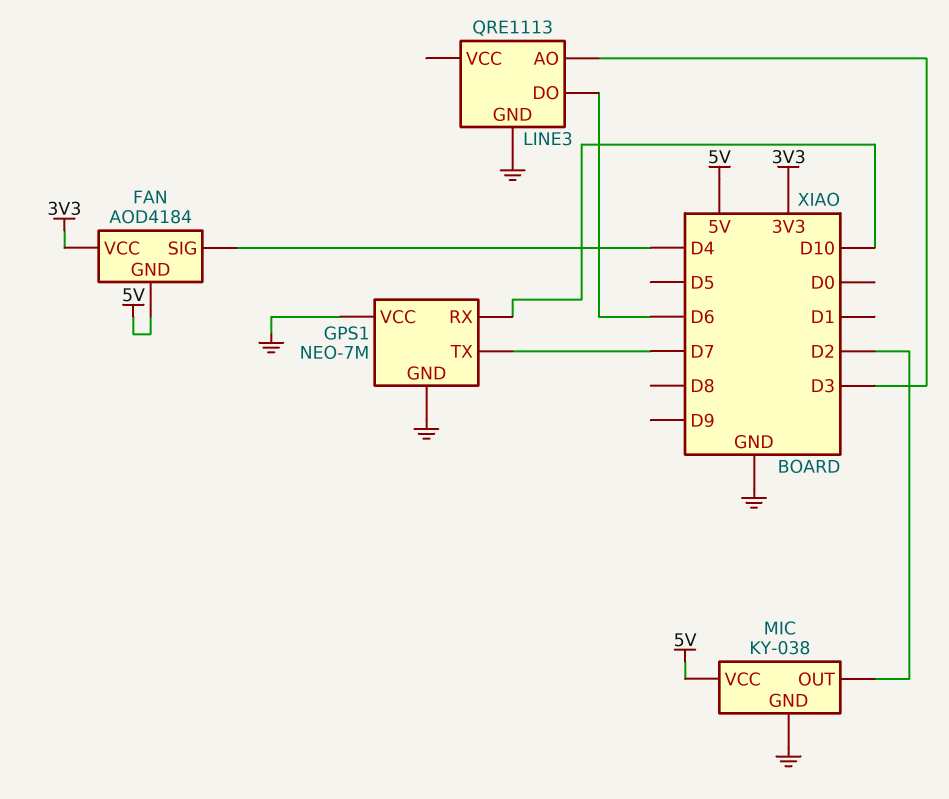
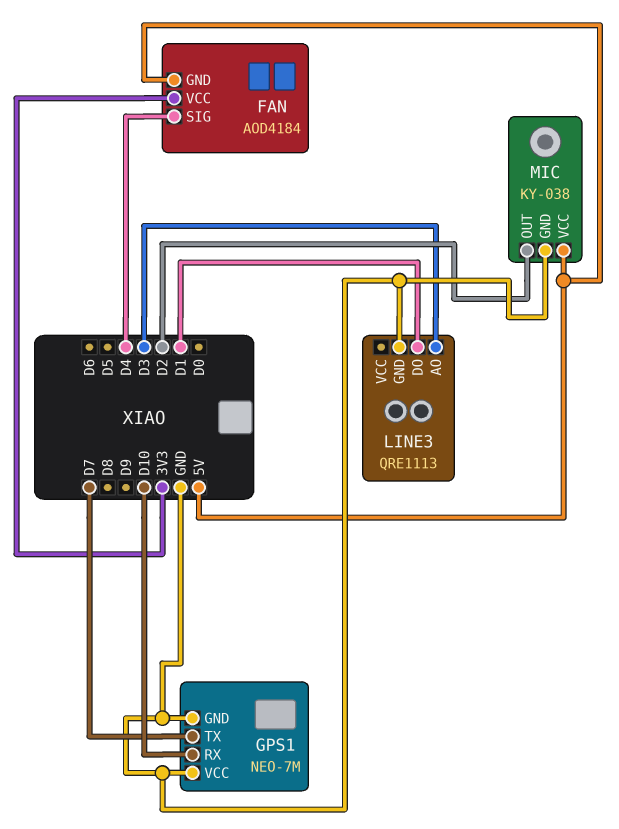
LINE3 pin DO: D6 -> D1

